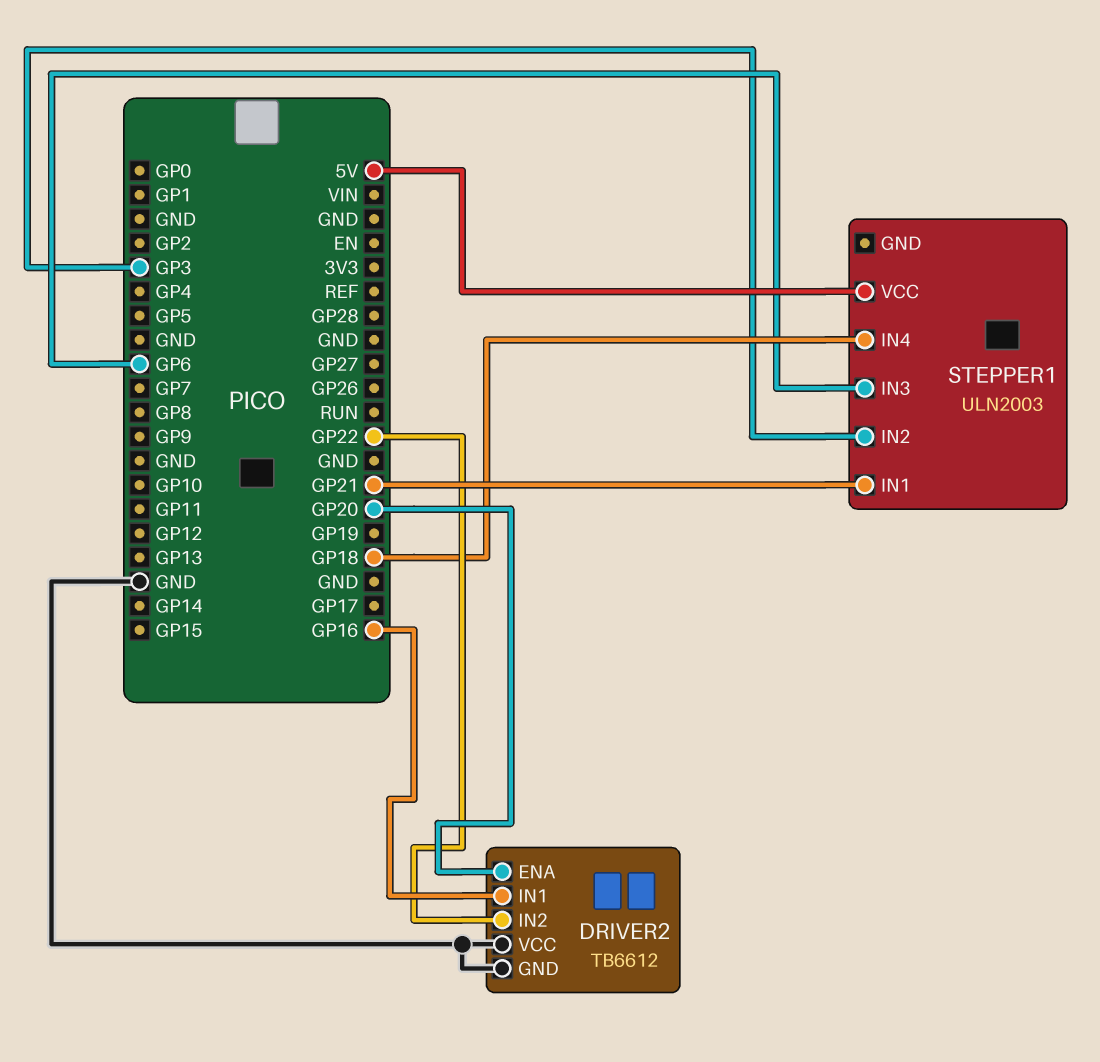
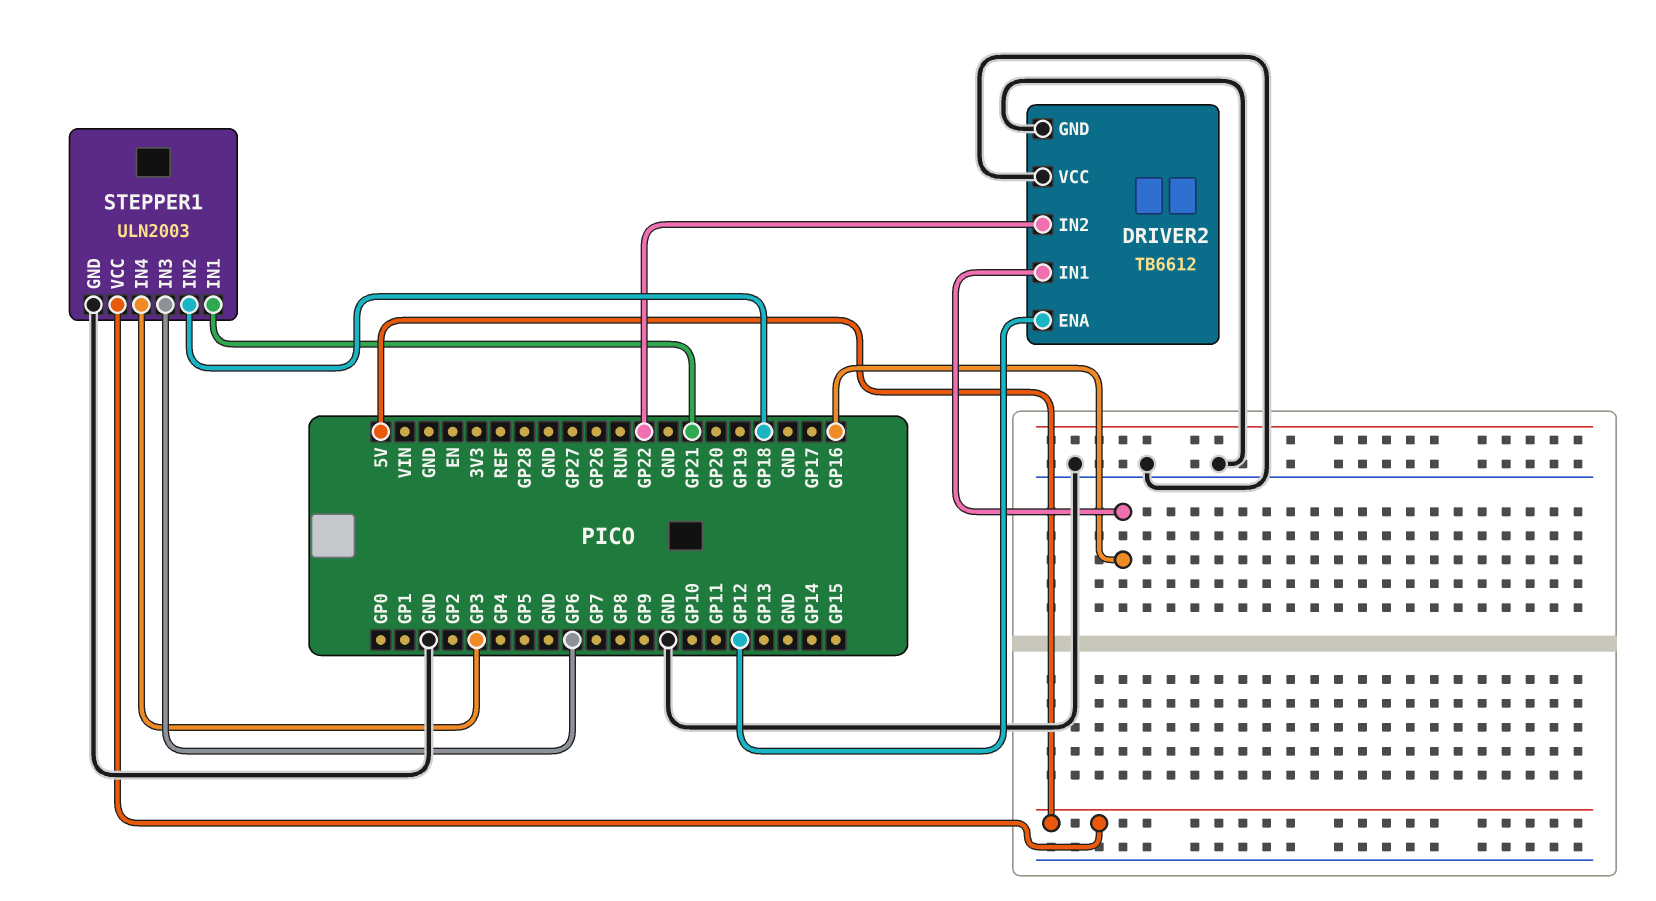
DRIVER2 pin ENA: GP20 -> GP12
STEPPER1 pin GND: none -> GND
STEPPER1 pin IN2: GP3 -> GP18
STEPPER1 pin IN4: GP18 -> GP3

